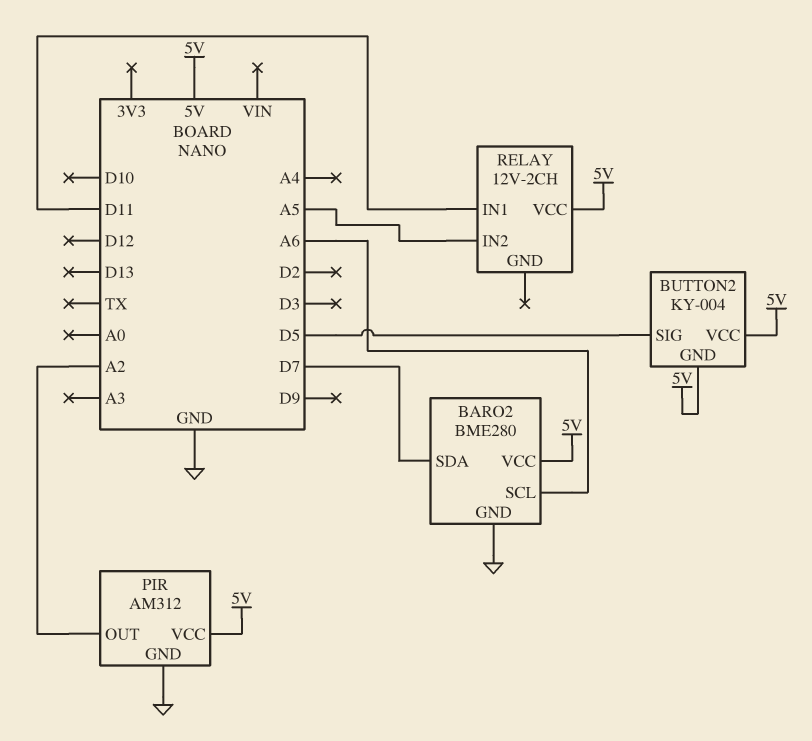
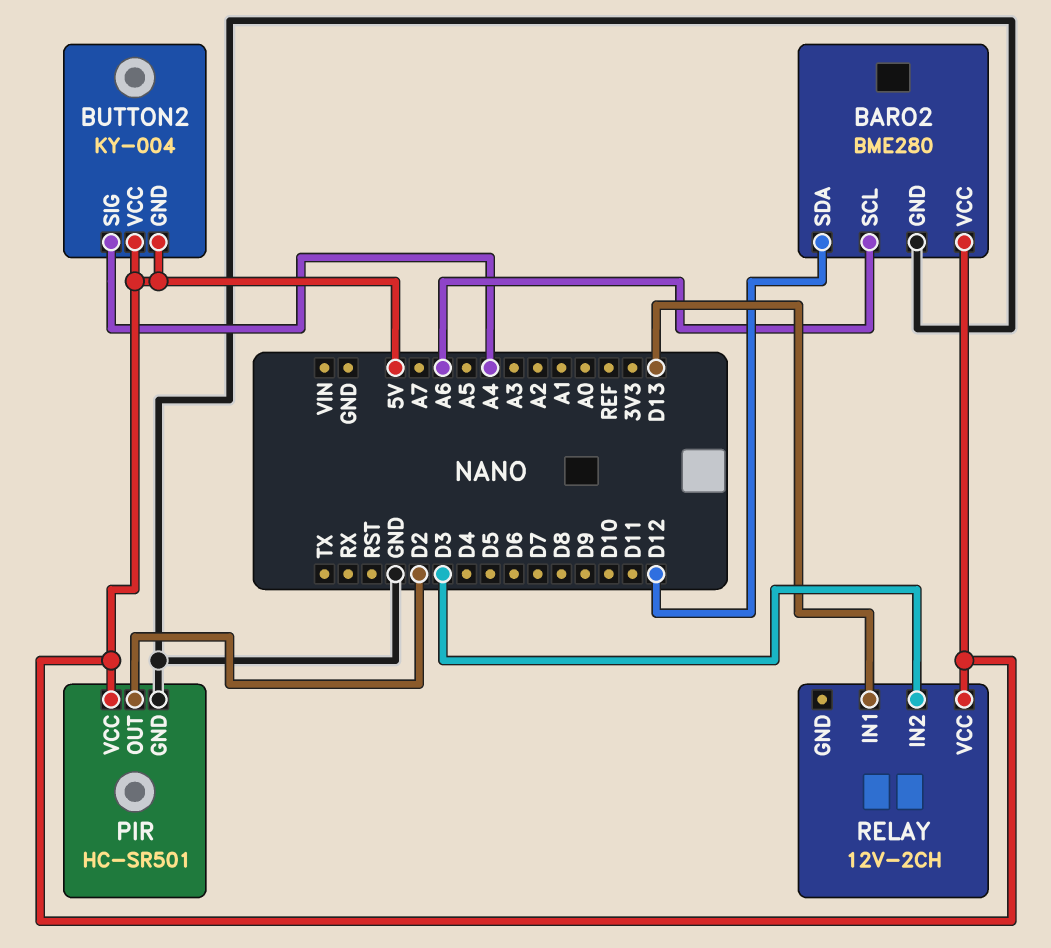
BARO2 pin SDA: D7 -> D12
BUTTON2 pin SIG: D5 -> A4
PIR: AM312 -> HC-SR501
PIR pin OUT: A2 -> D2
RELAY pin IN1: D11 -> D13
RELAY pin IN2: A5 -> D3

